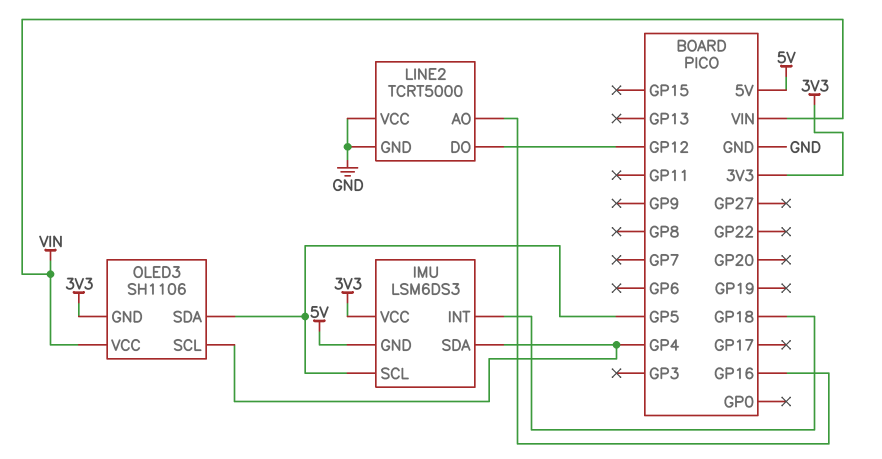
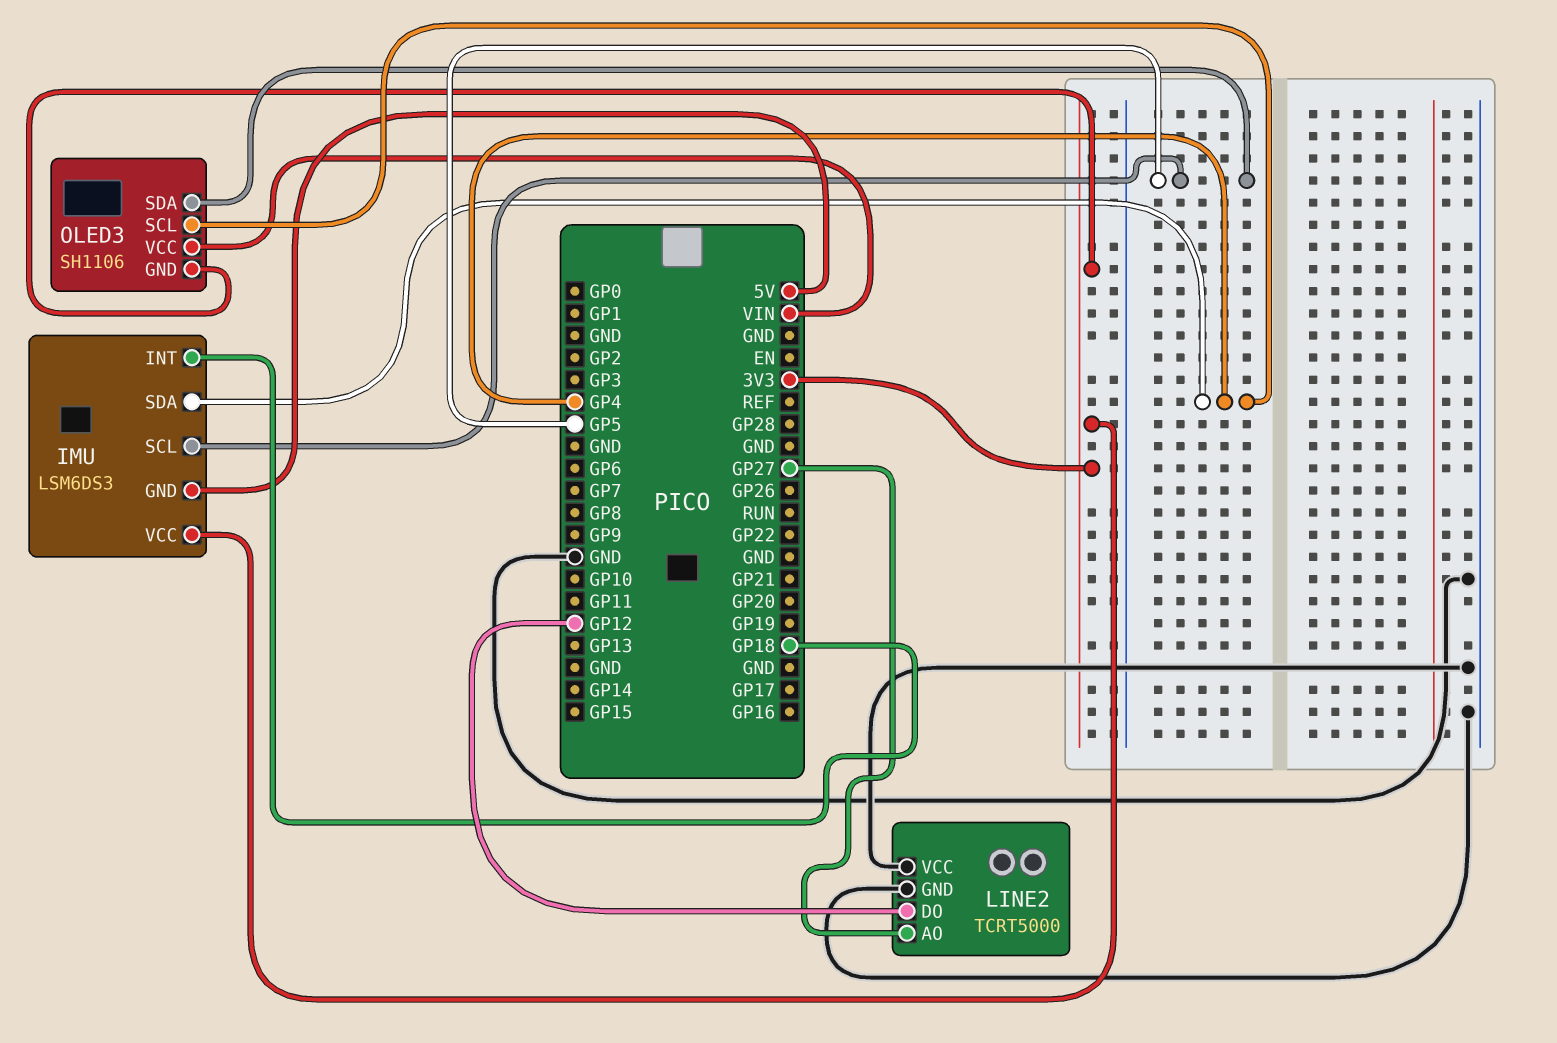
LINE2 pin AO: GP16 -> GP27

